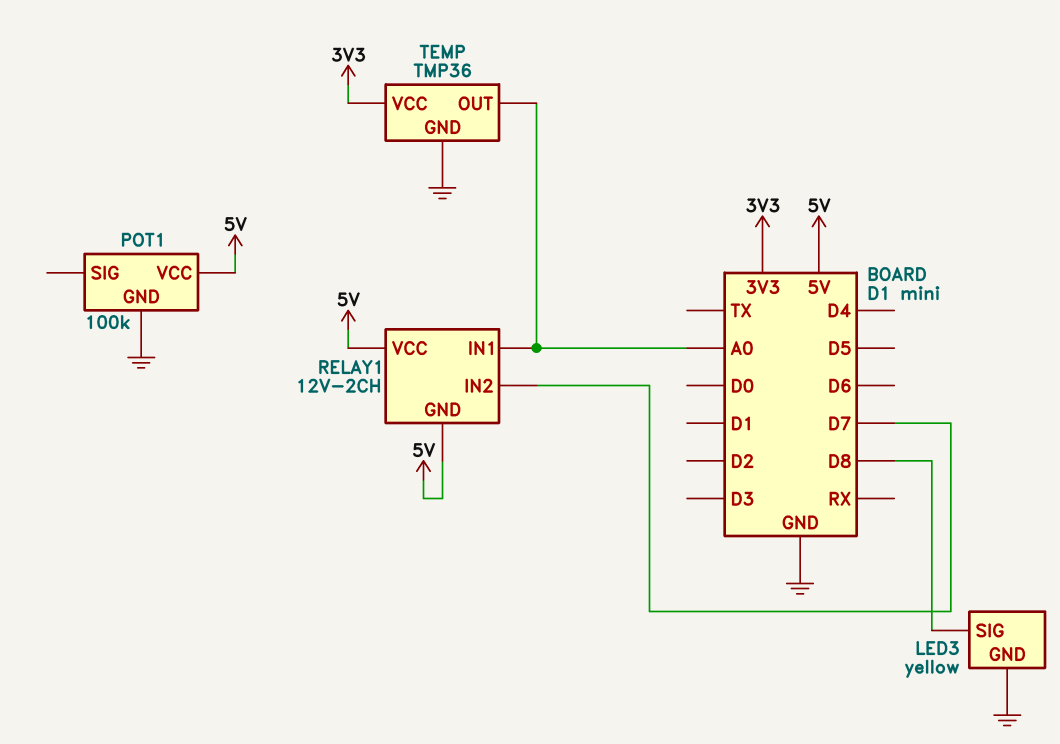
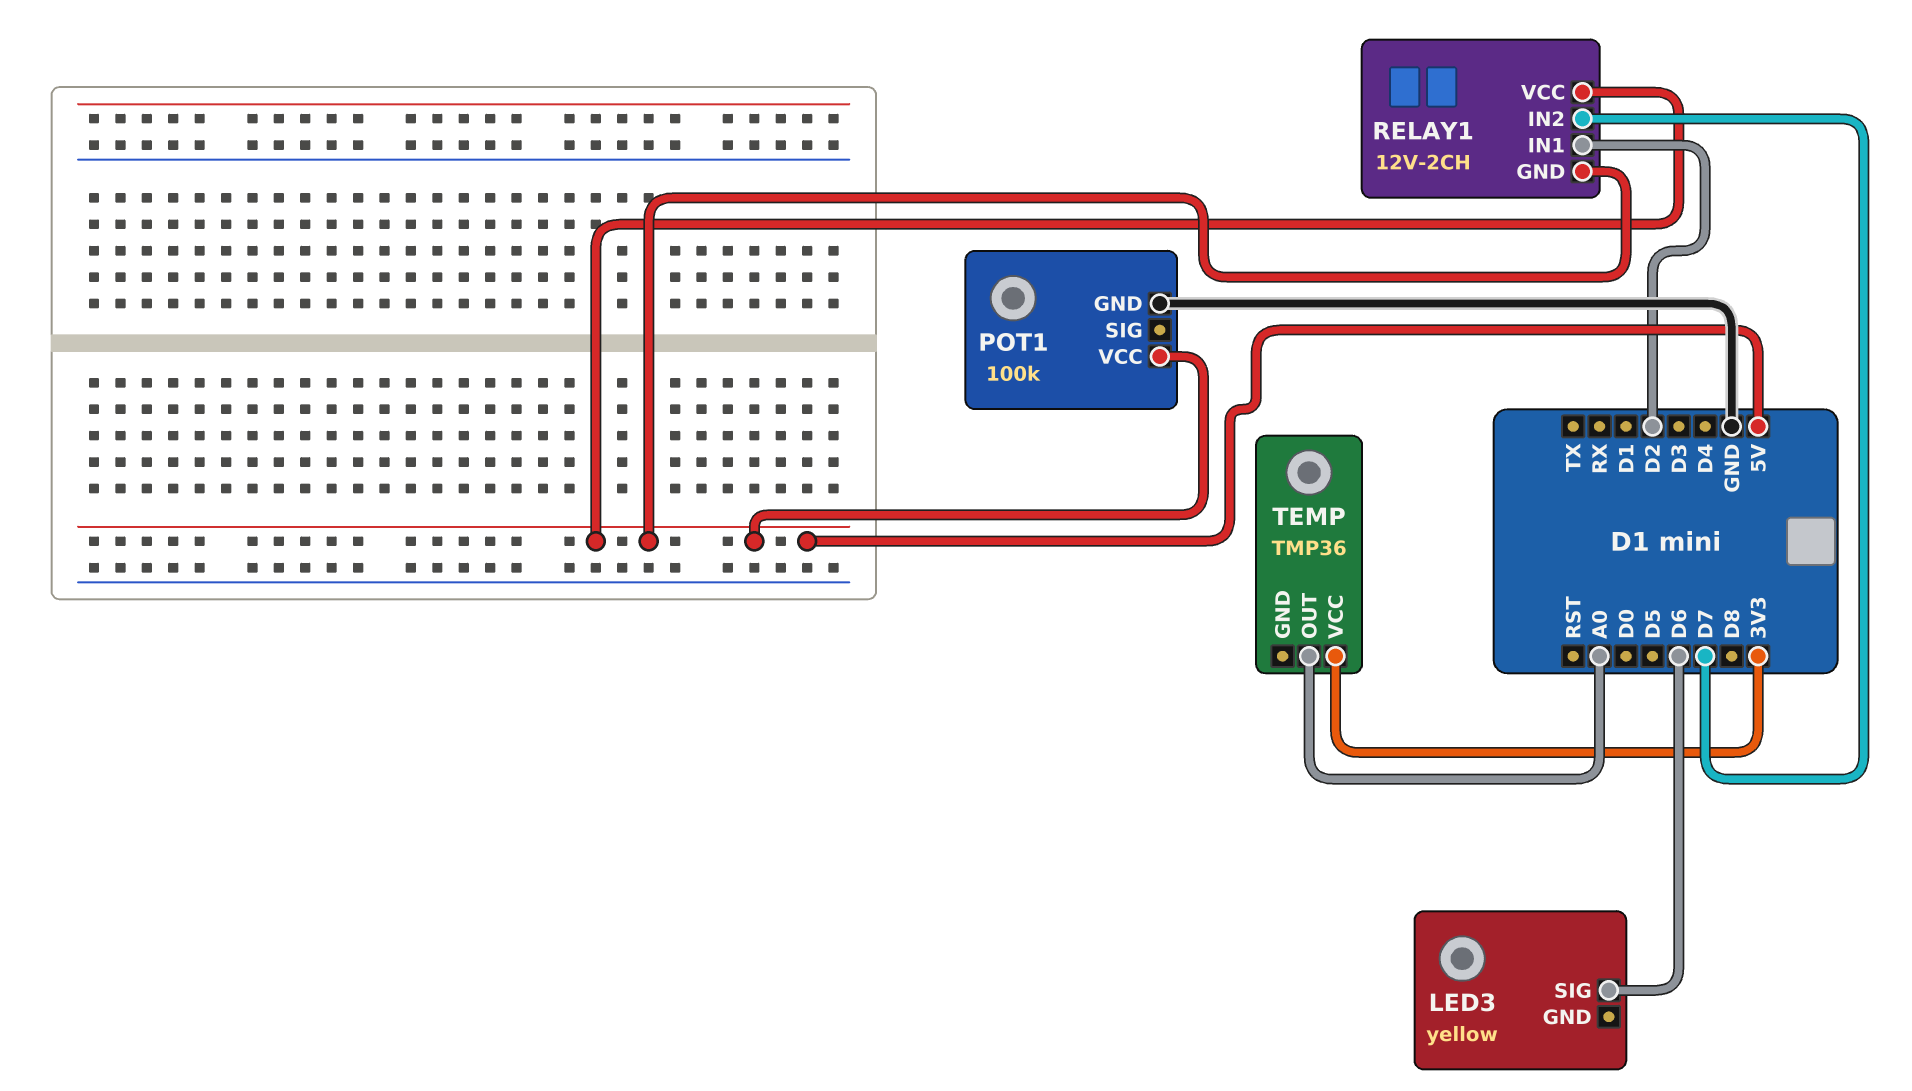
LED3 pin GND: GND -> none
LED3 pin SIG: D8 -> D6
RELAY1 pin IN1: A0 -> D2
TEMP pin GND: GND -> none

